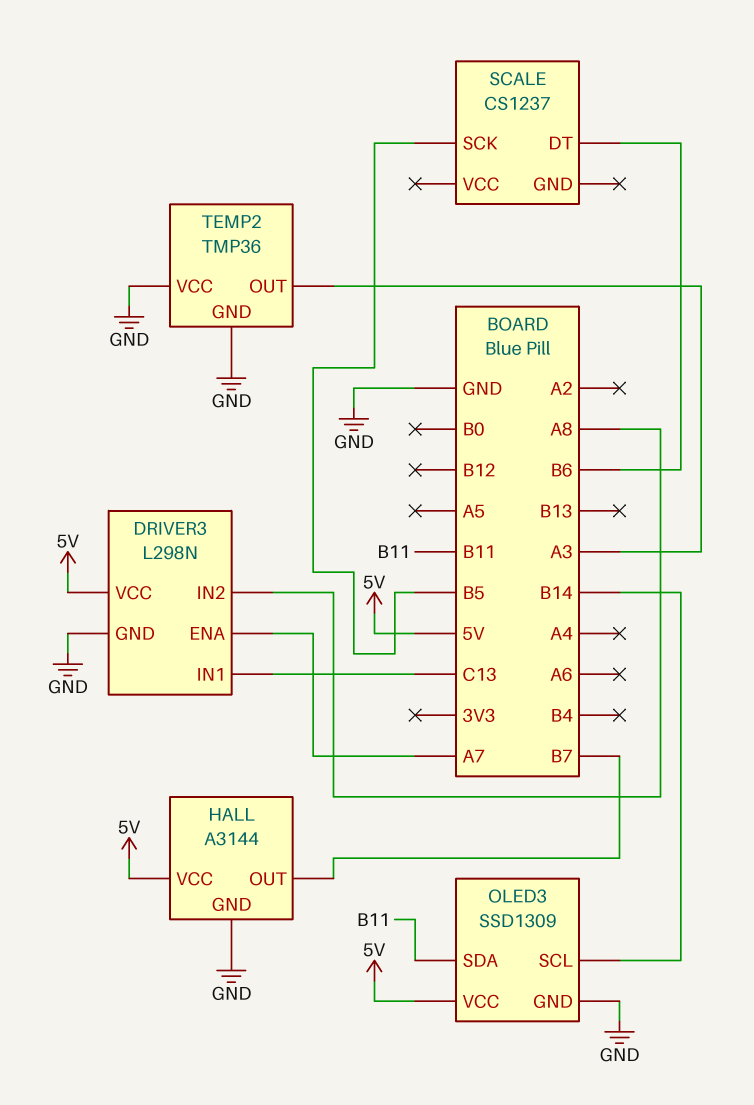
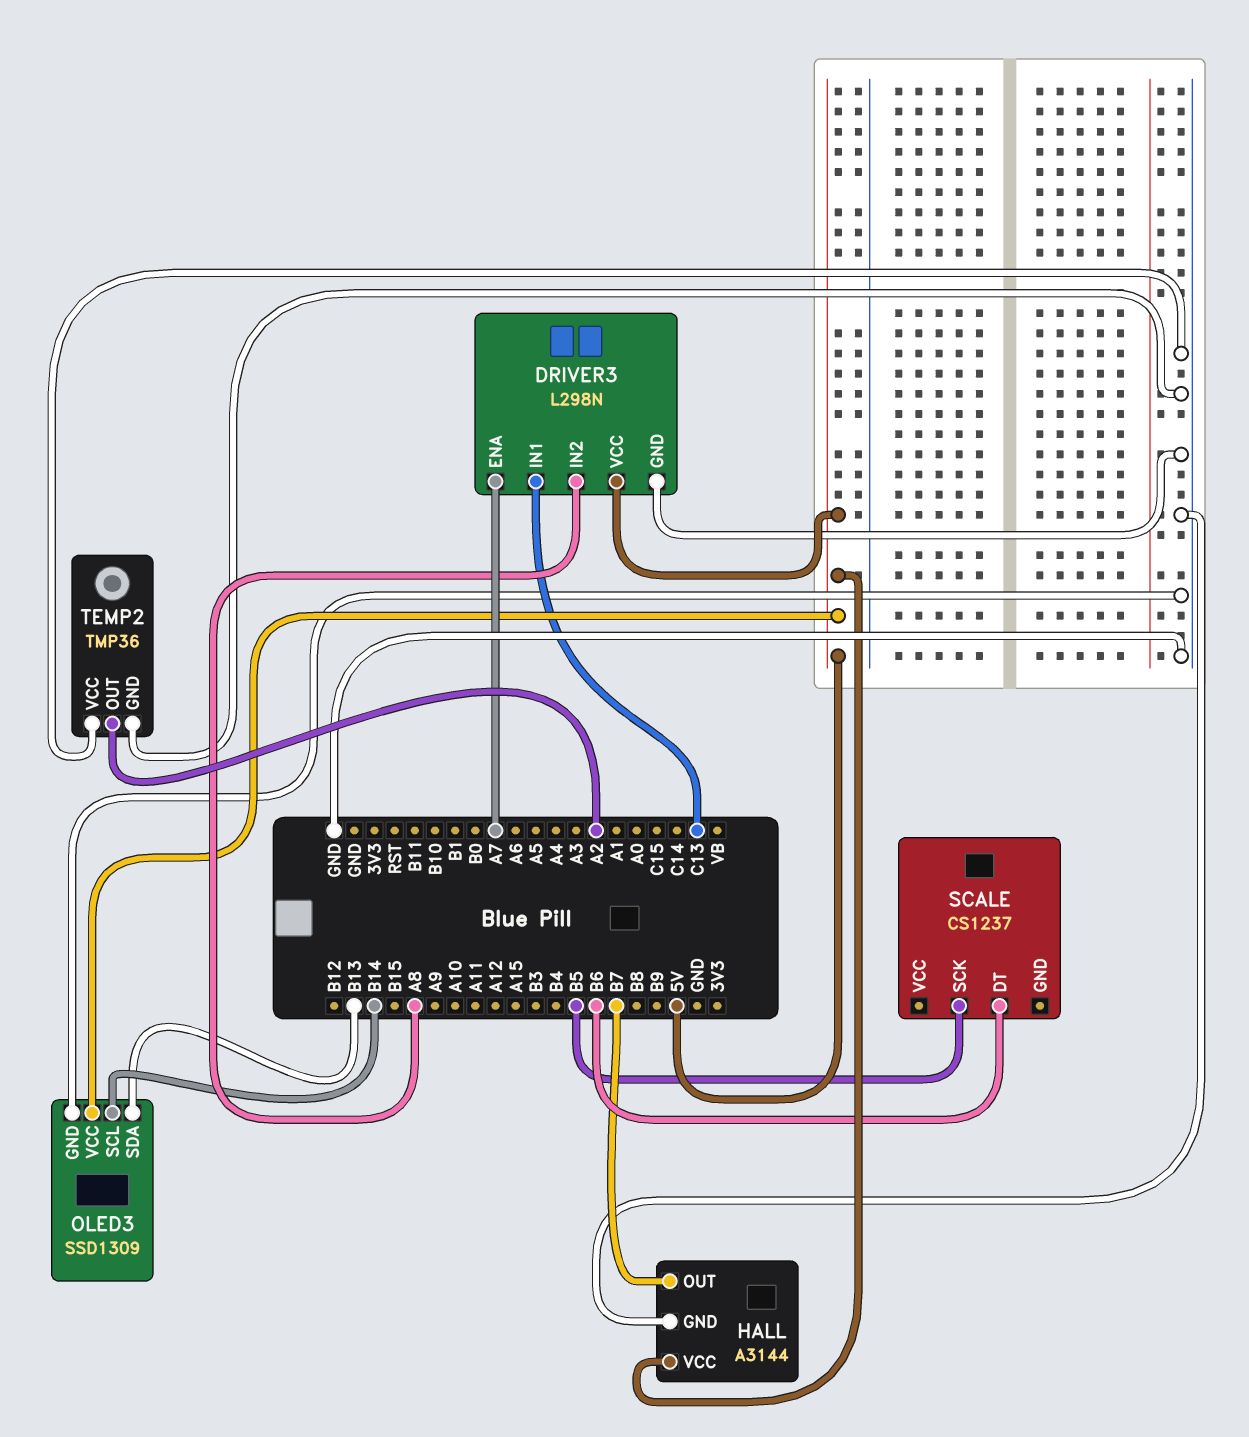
OLED3 pin SDA: B11 -> B13
TEMP2 pin OUT: A3 -> A2

